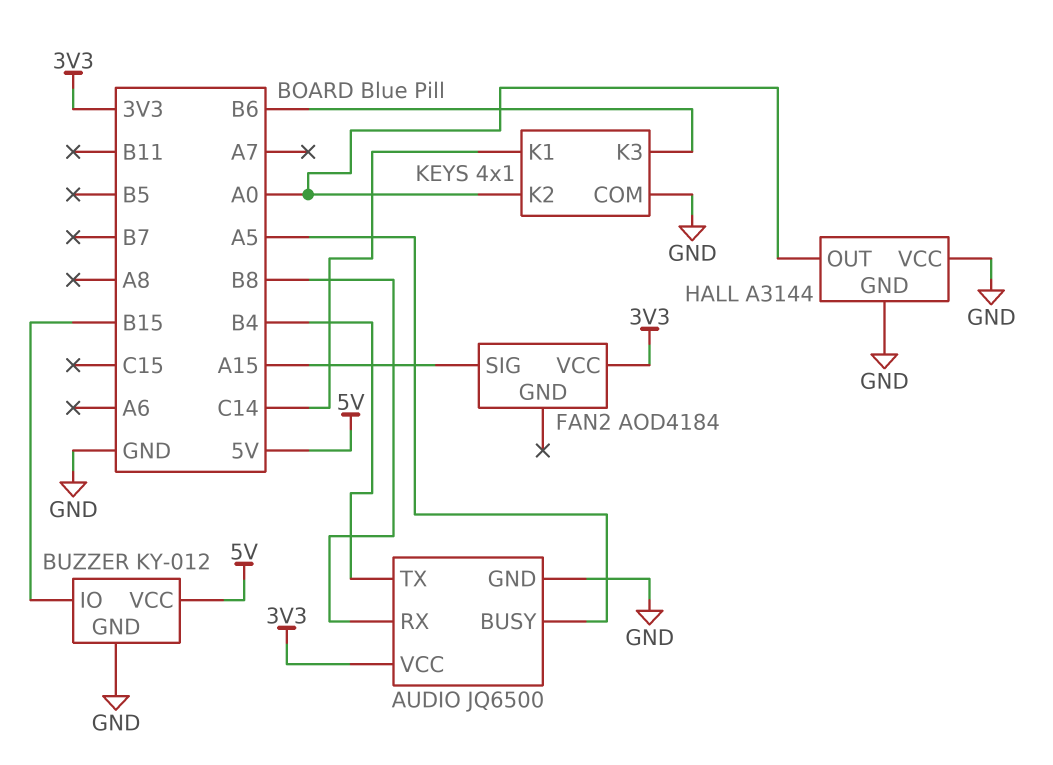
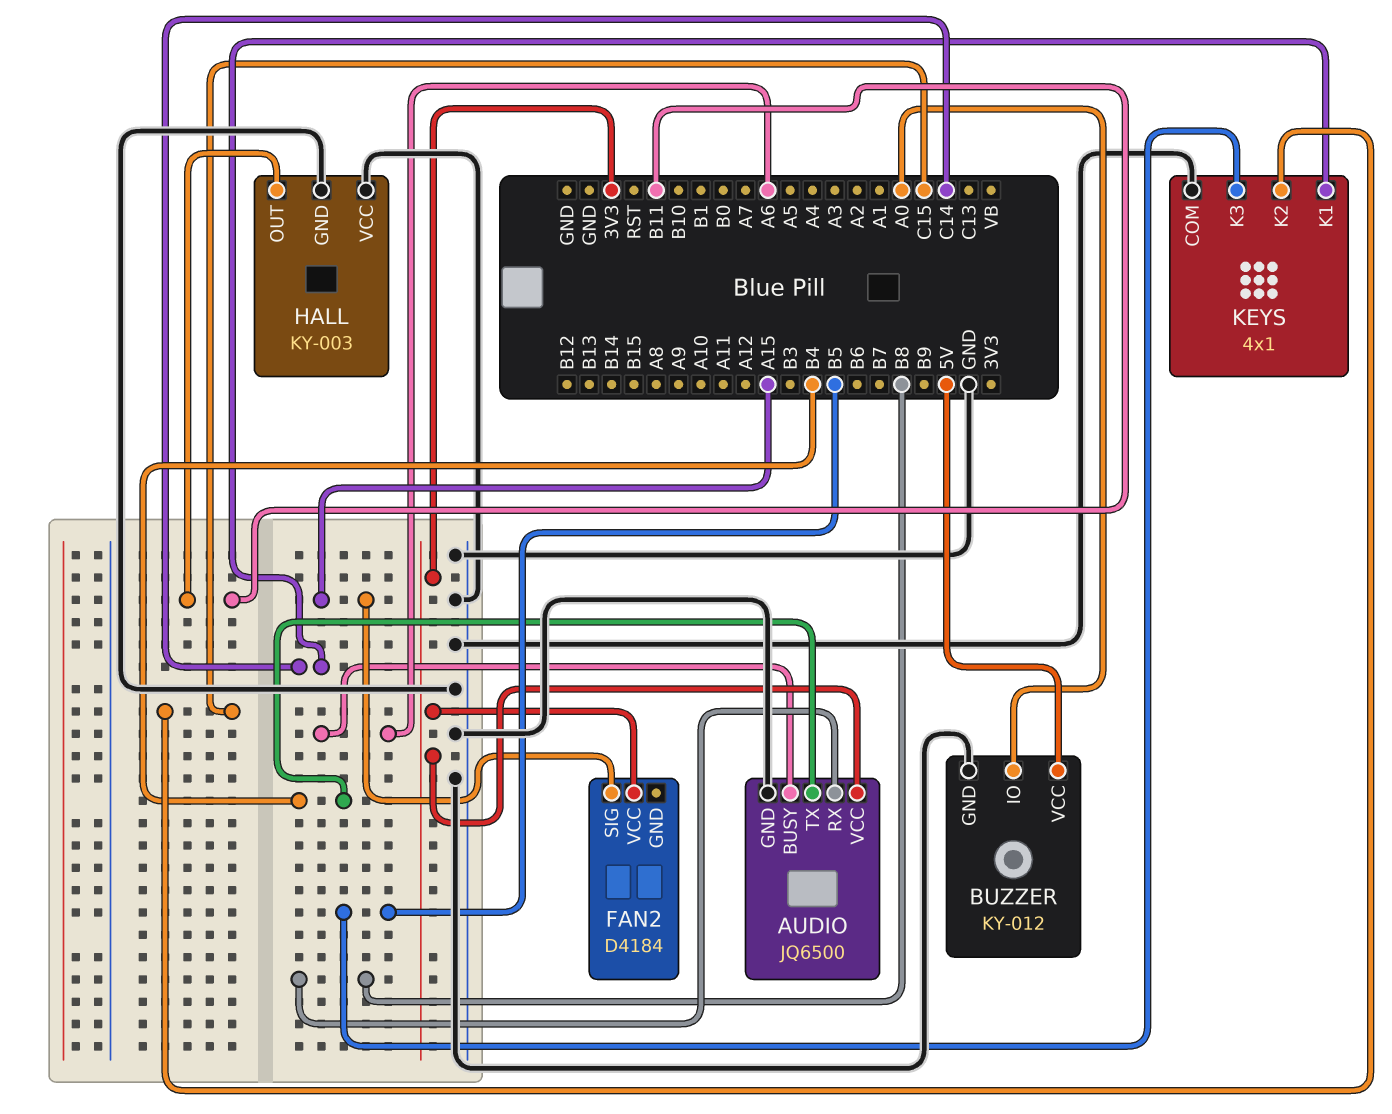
AUDIO pin BUSY: A5 -> A6
BUZZER pin IO: B15 -> A0
FAN2: AOD4184 -> D4184
HALL: A3144 -> KY-003
HALL pin OUT: A0 -> B11
KEYS pin K2: A0 -> C15
KEYS pin K3: B6 -> B5

